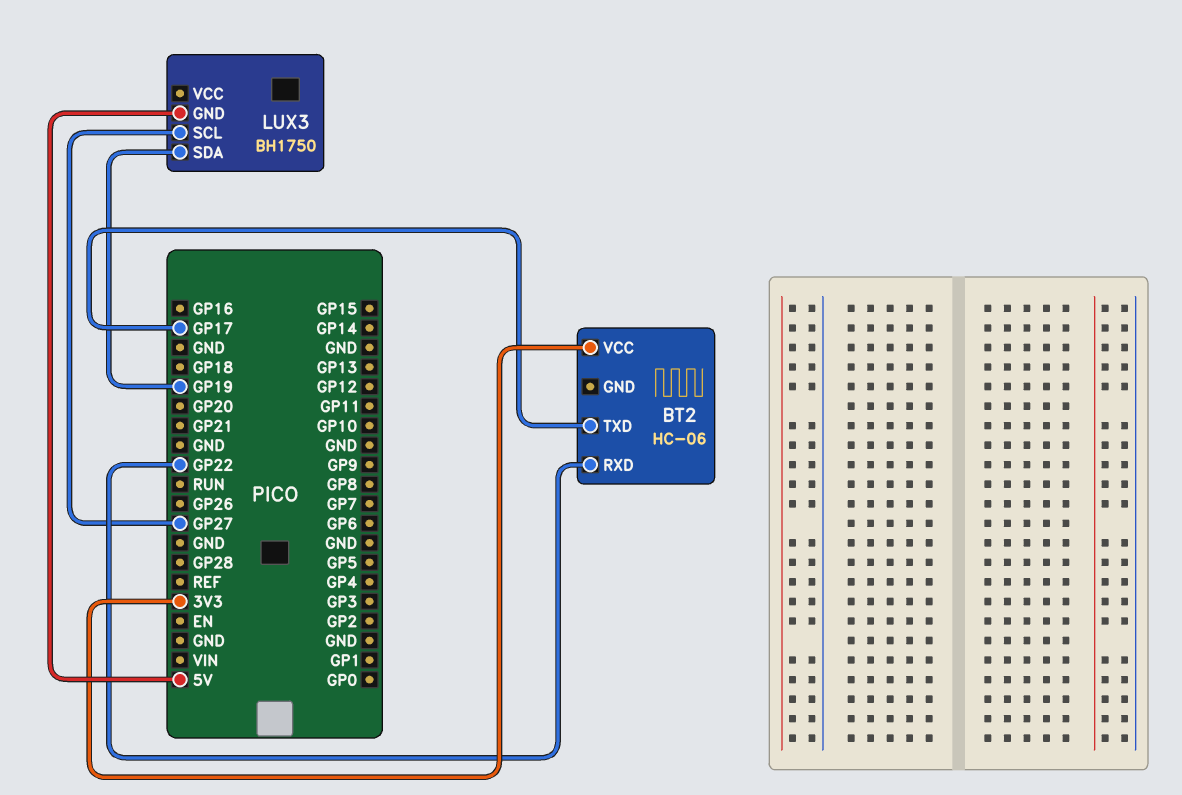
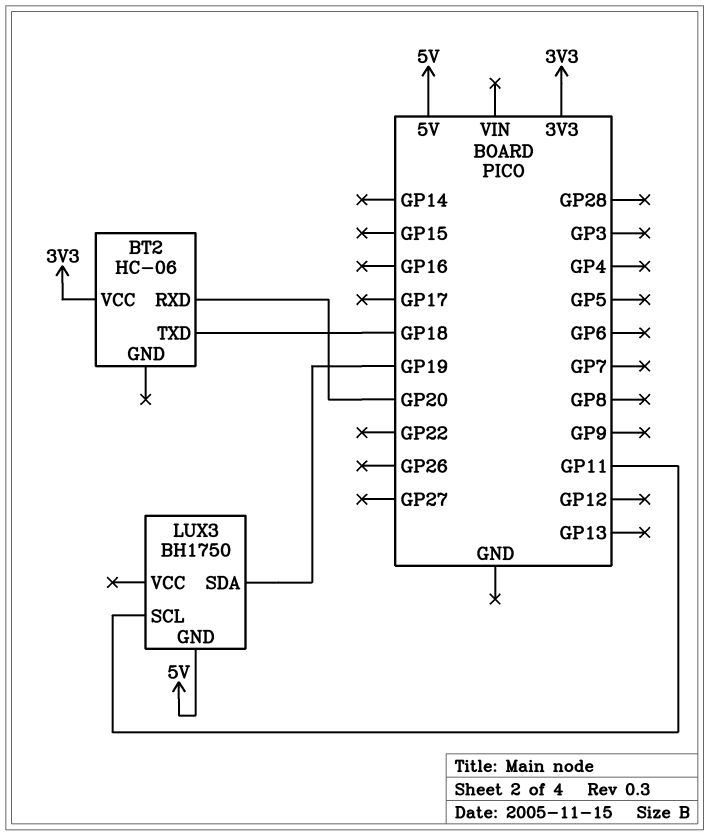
BT2 pin RXD: GP22 -> GP20
BT2 pin TXD: GP17 -> GP18
LUX3 pin SCL: GP27 -> GP11

